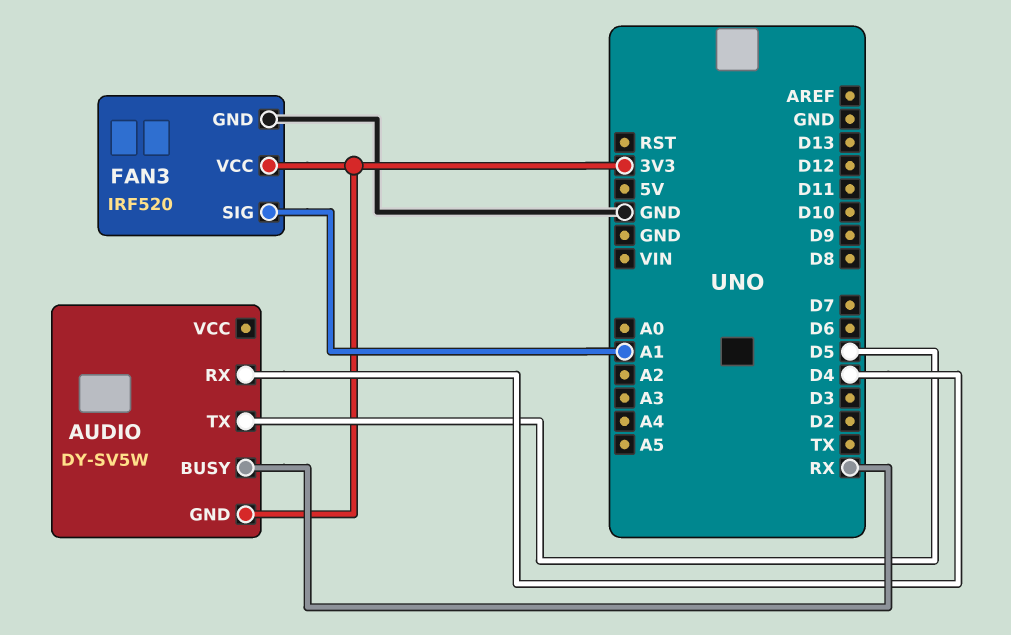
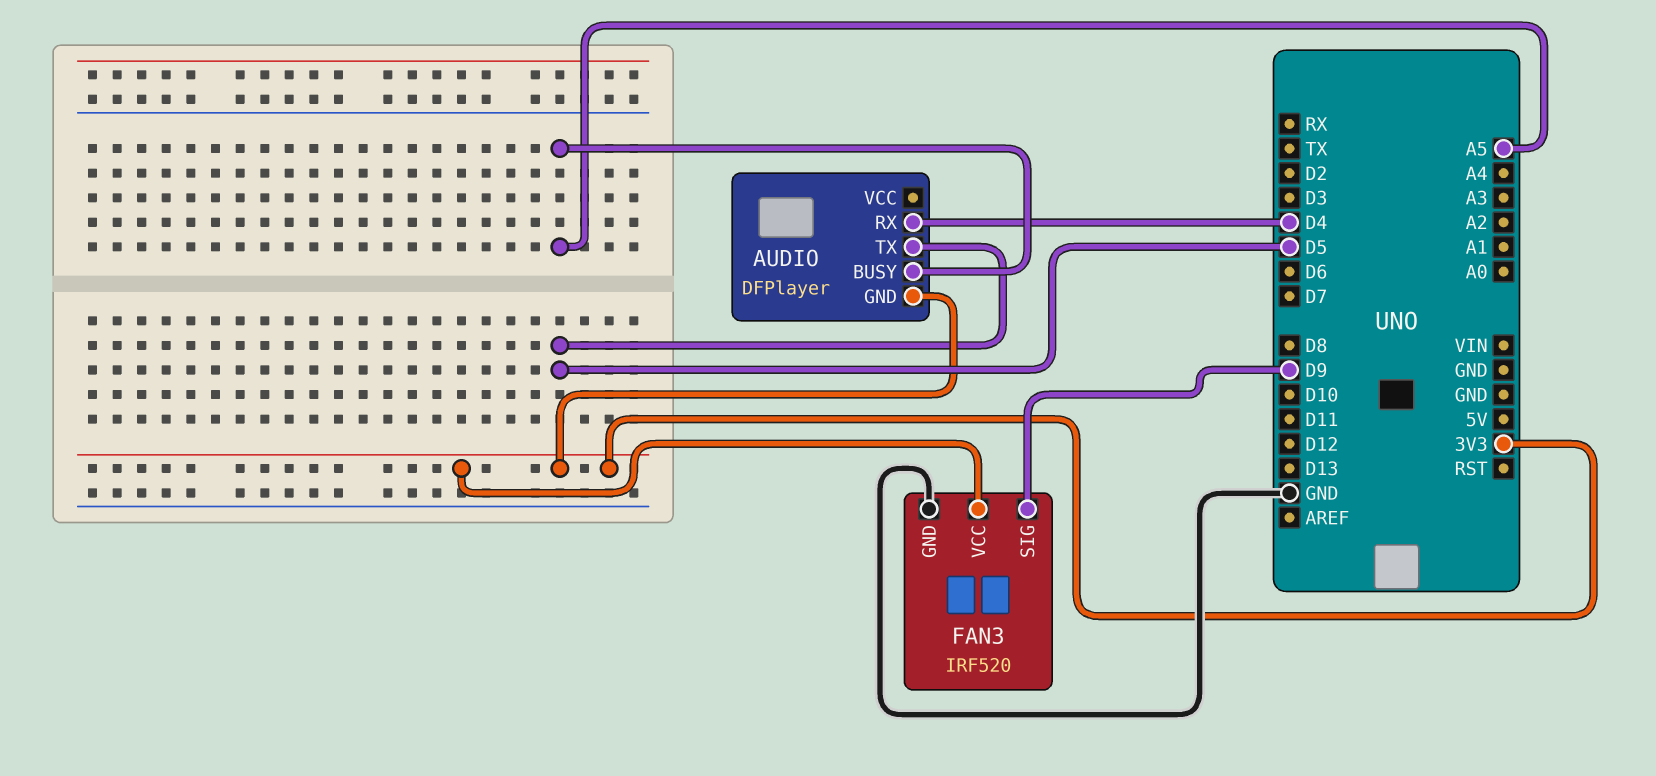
AUDIO: DY-SV5W -> DFPlayer
AUDIO pin BUSY: RX -> A5
FAN3 pin SIG: A1 -> D9

